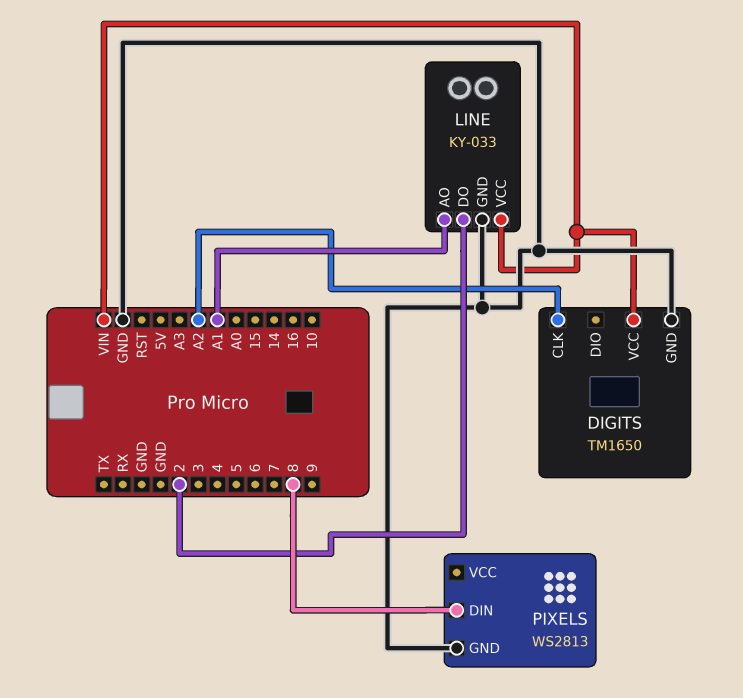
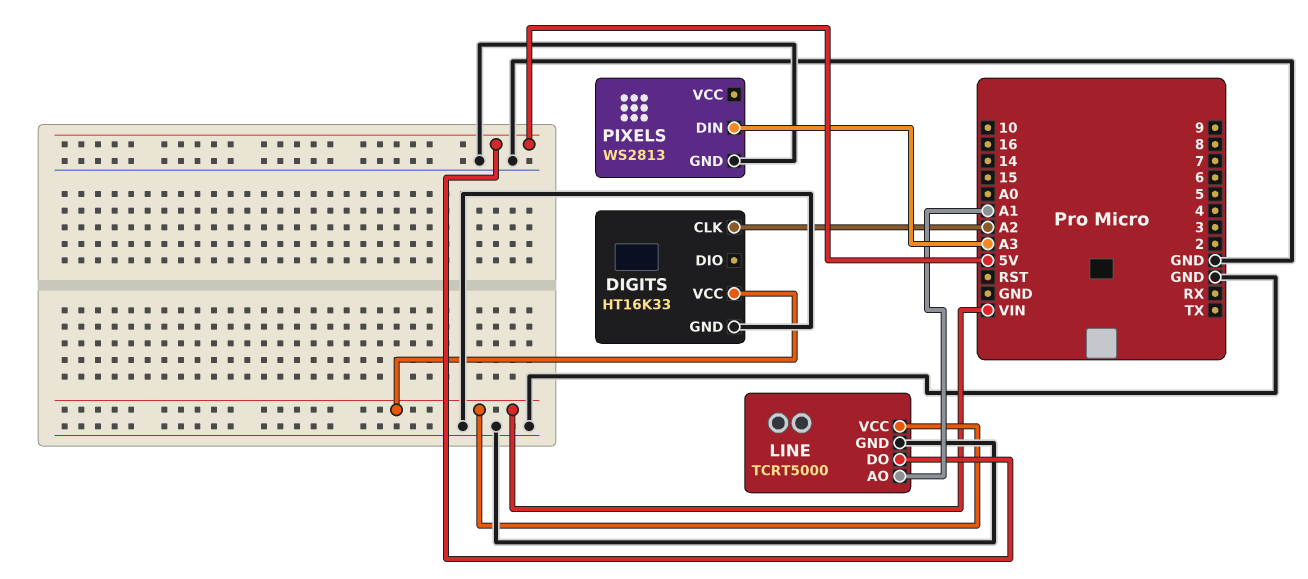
DIGITS: TM1650 -> HT16K33
LINE: KY-033 -> TCRT5000
LINE pin DO: 2 -> 5V
PIXELS pin DIN: 8 -> A3

